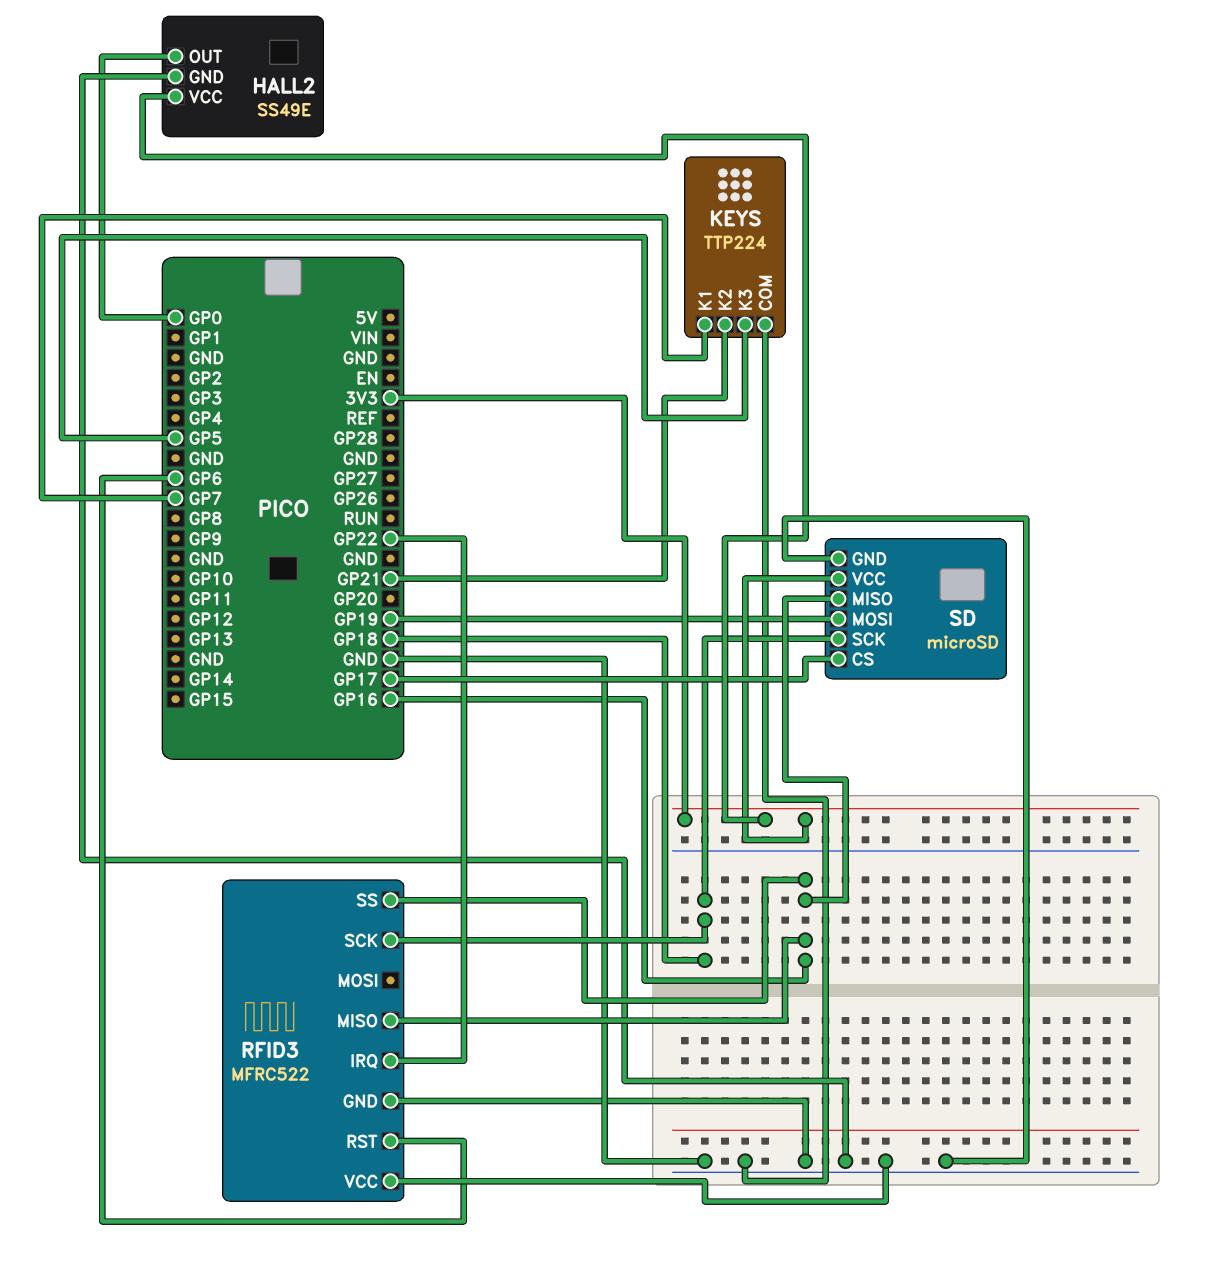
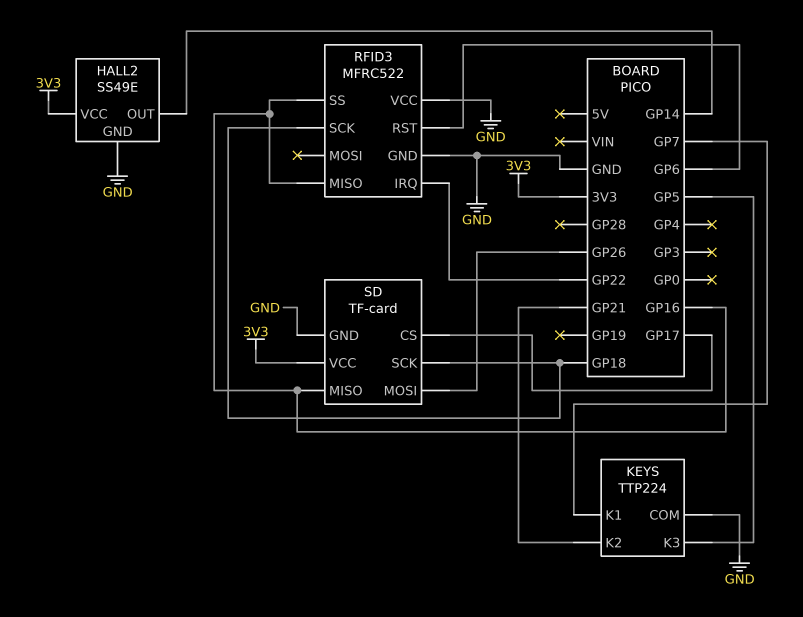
HALL2 pin OUT: GP0 -> GP14
SD: microSD -> TF-card
SD pin MOSI: GP19 -> GP26

